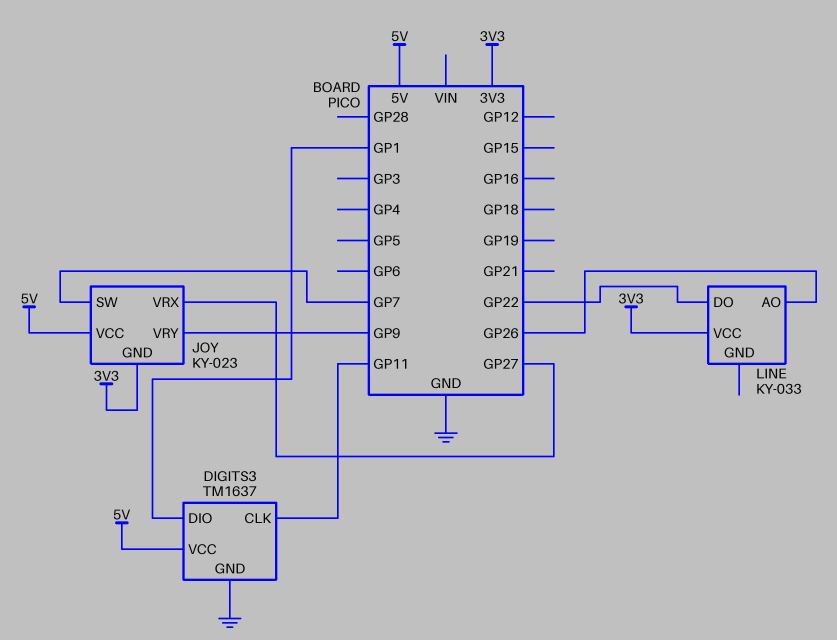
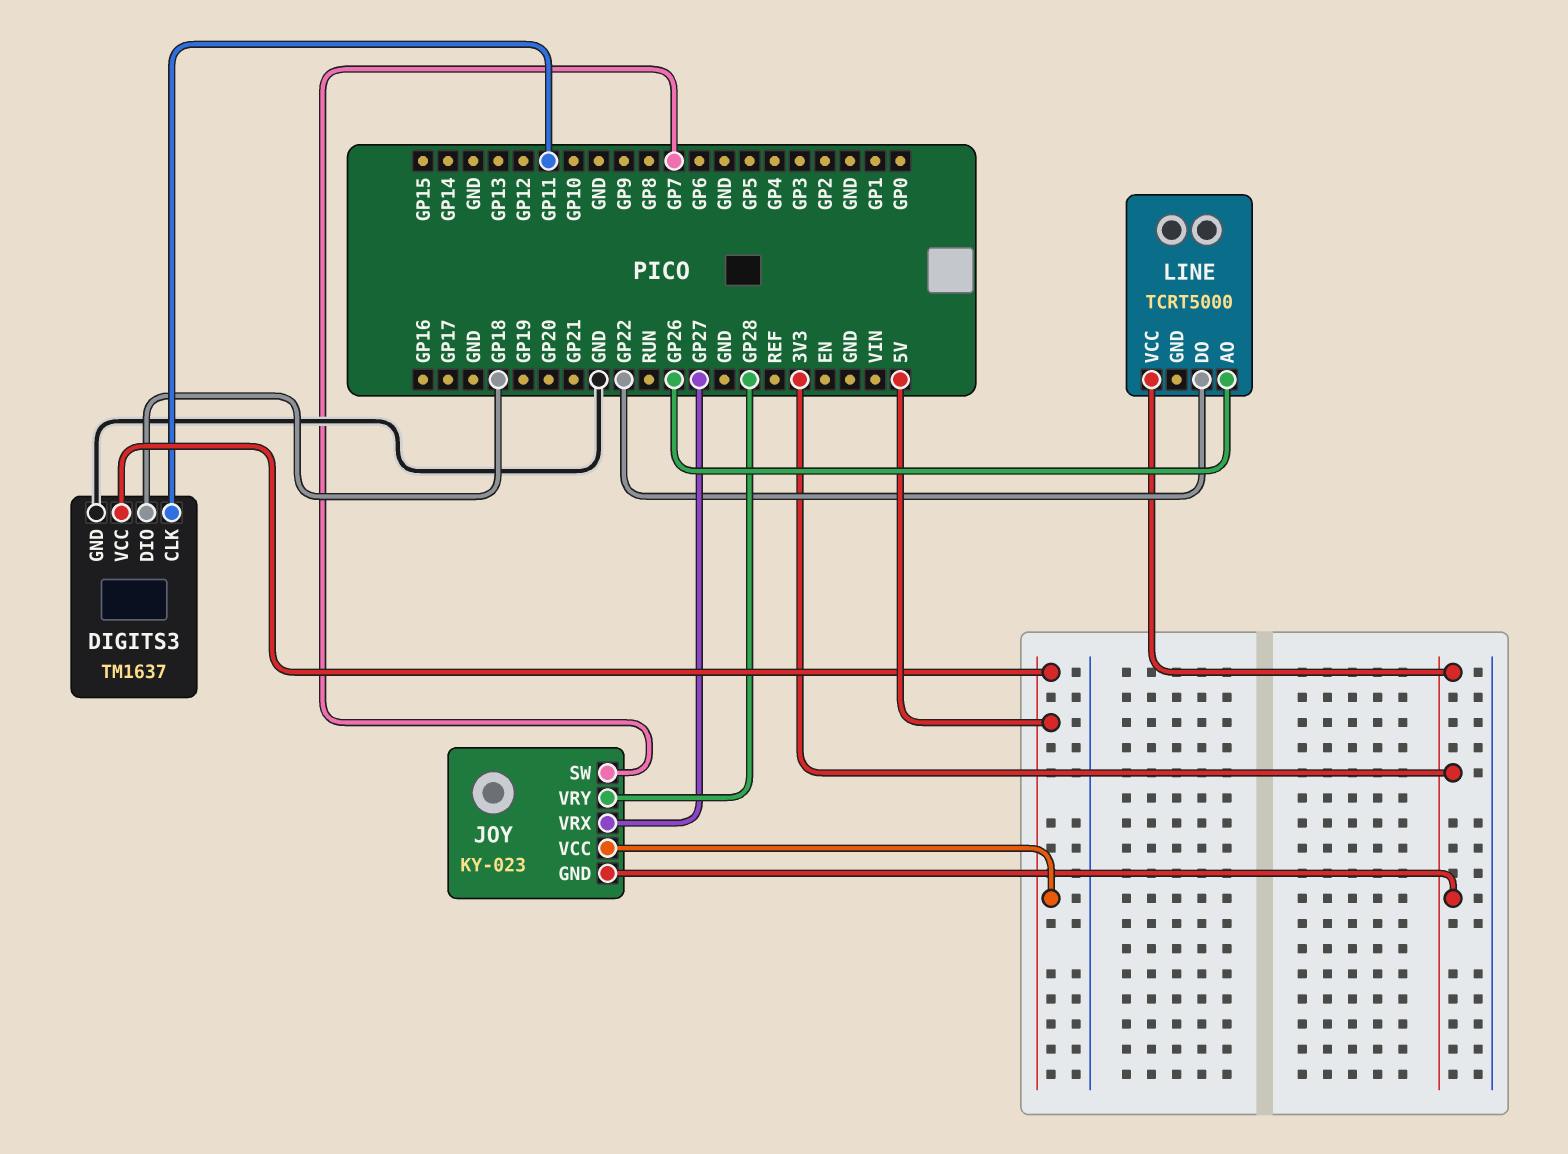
DIGITS3 pin DIO: GP1 -> GP18
JOY pin VRY: GP9 -> GP28
LINE: KY-033 -> TCRT5000

